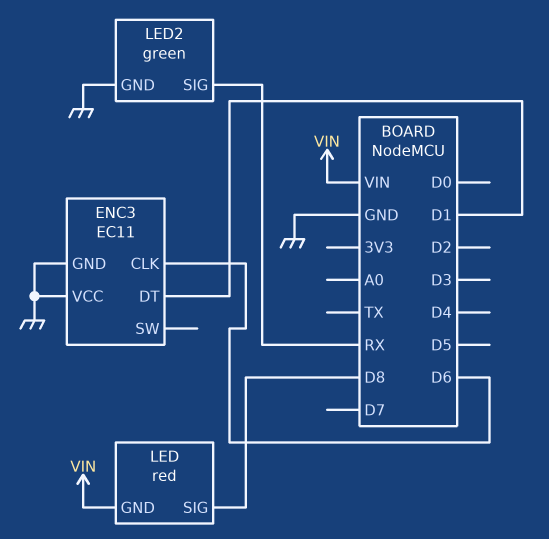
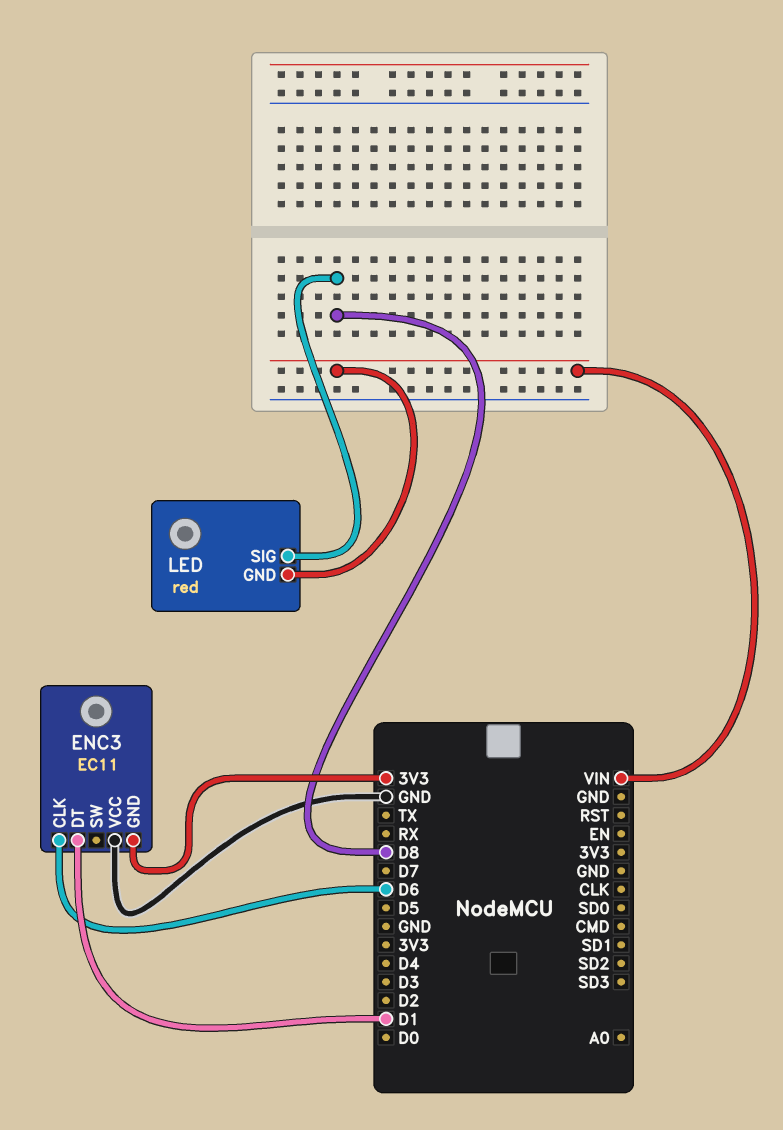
ENC3 pin GND: GND -> 3V3
LED2: green -> none
LED2 pin GND: GND -> none
LED2 pin SIG: RX -> none

